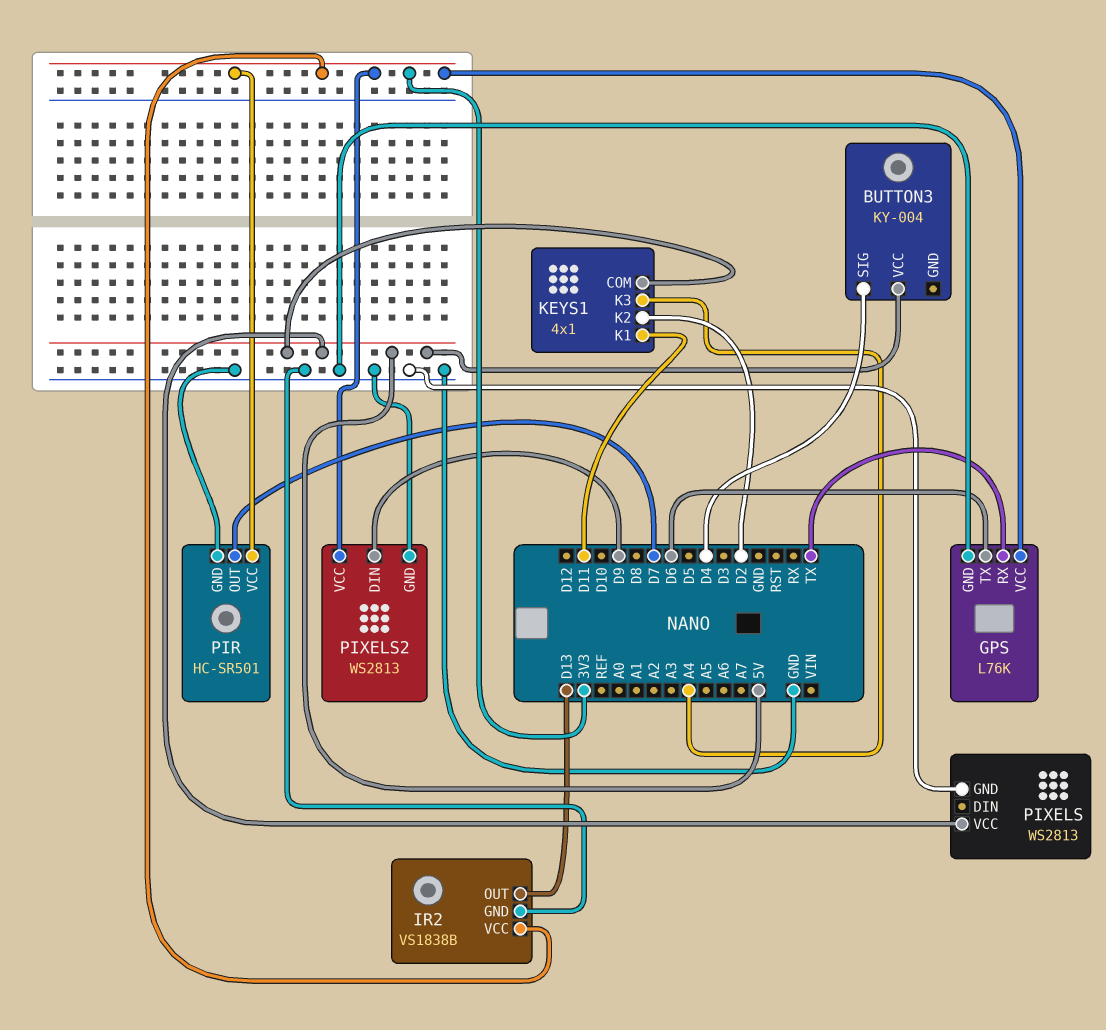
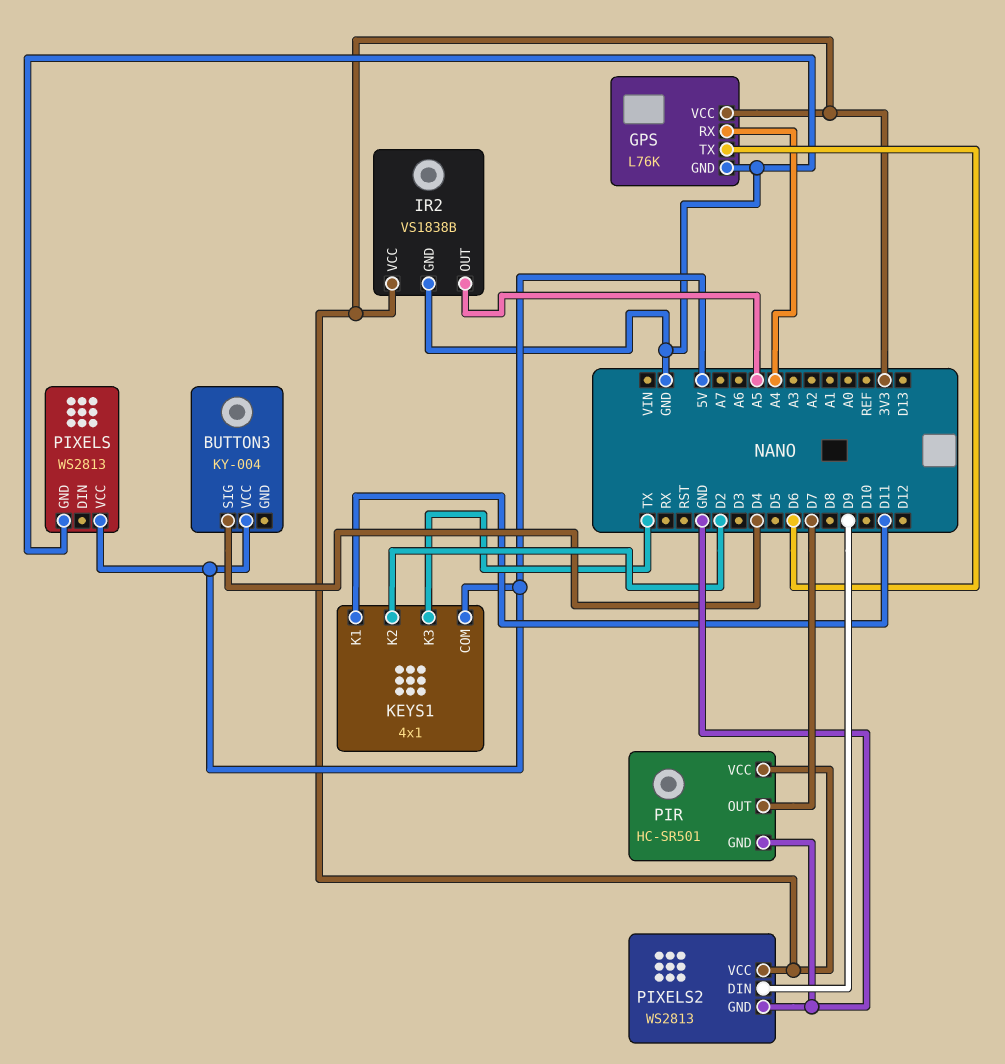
GPS pin RX: TX -> A4
IR2 pin OUT: D13 -> A5
KEYS1 pin K3: A4 -> TX

